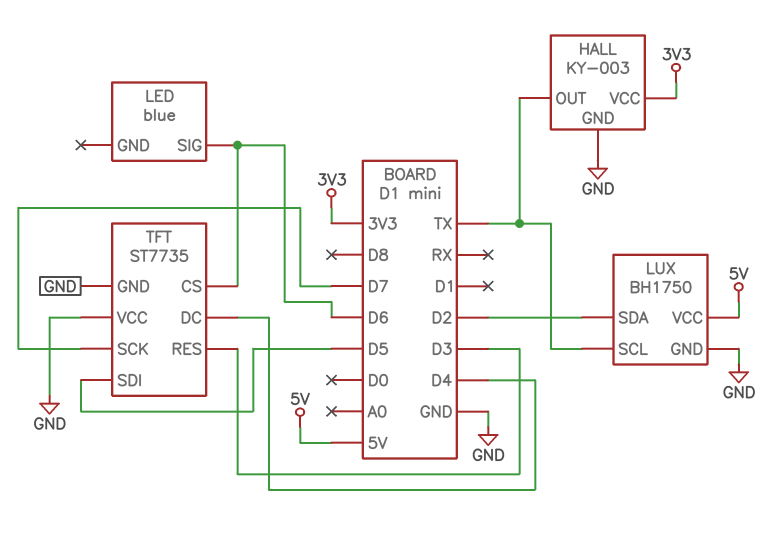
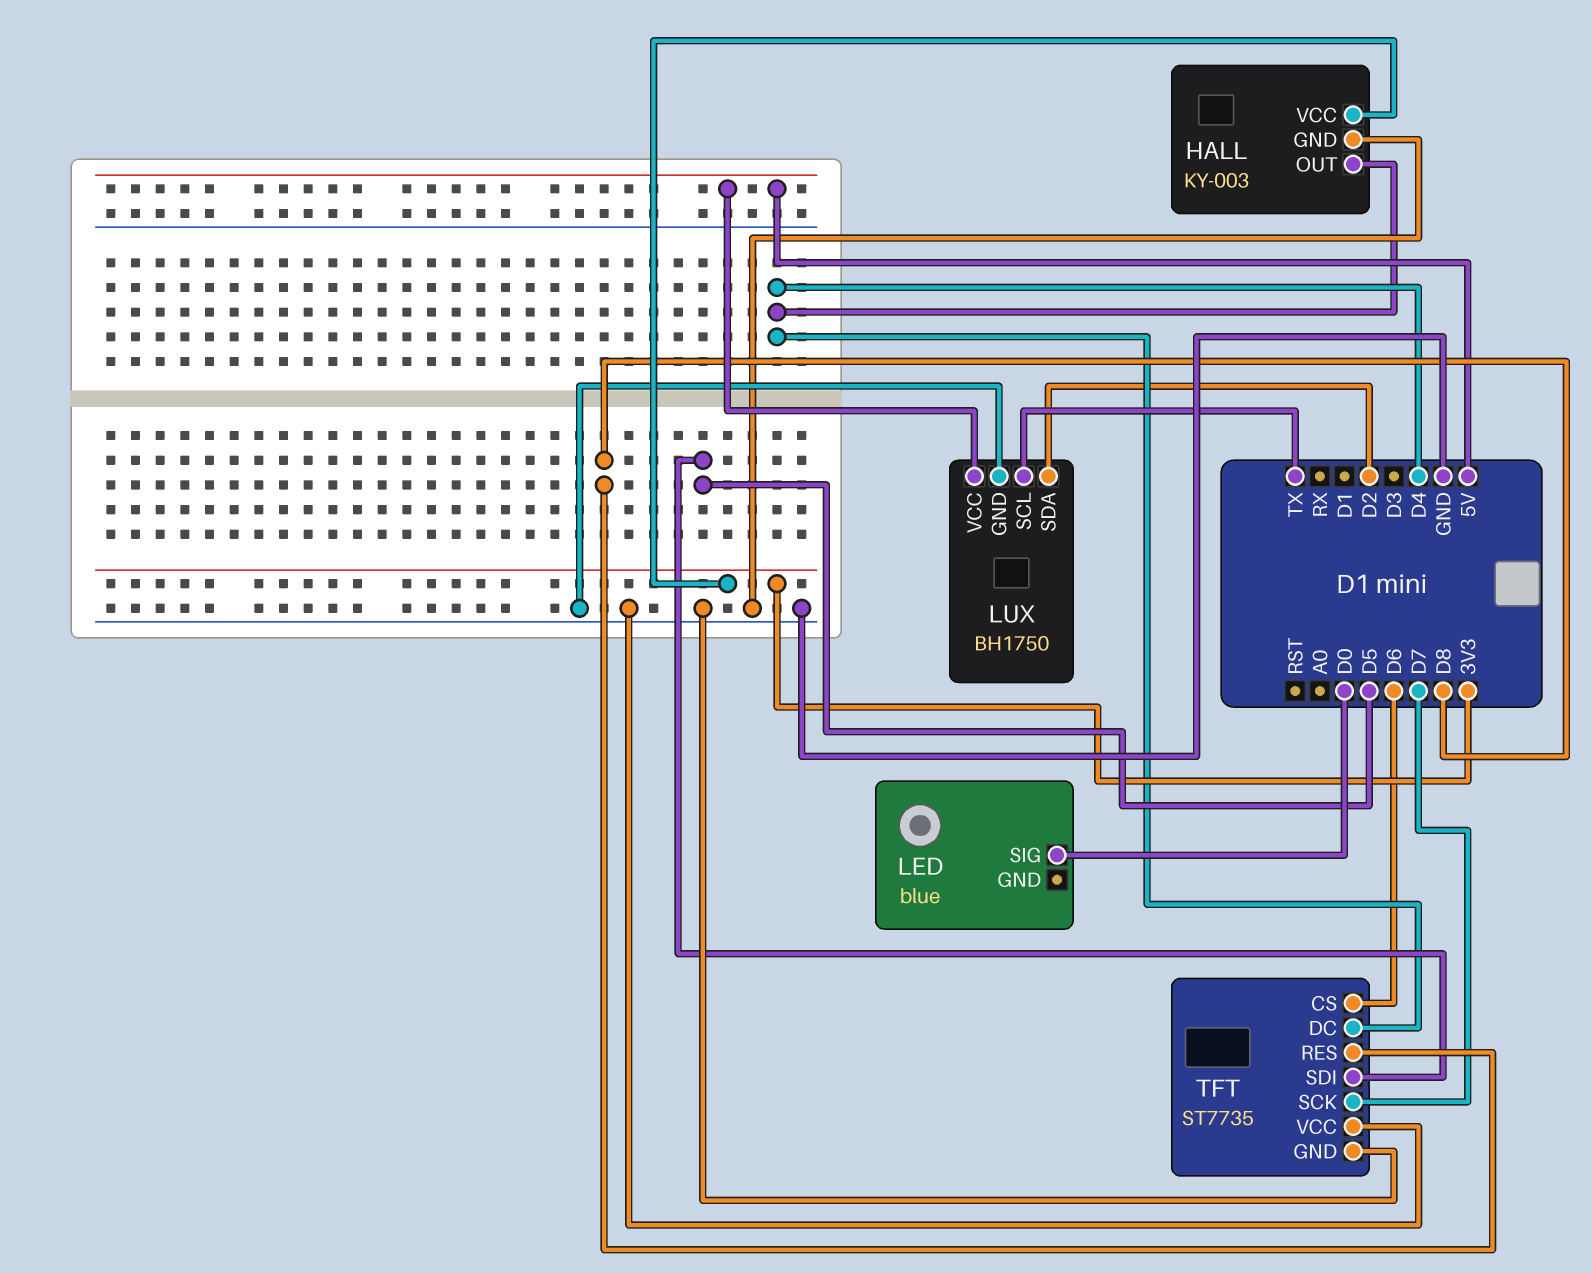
HALL pin OUT: TX -> D4
LED pin SIG: D6 -> D0
TFT pin RES: D3 -> D8

